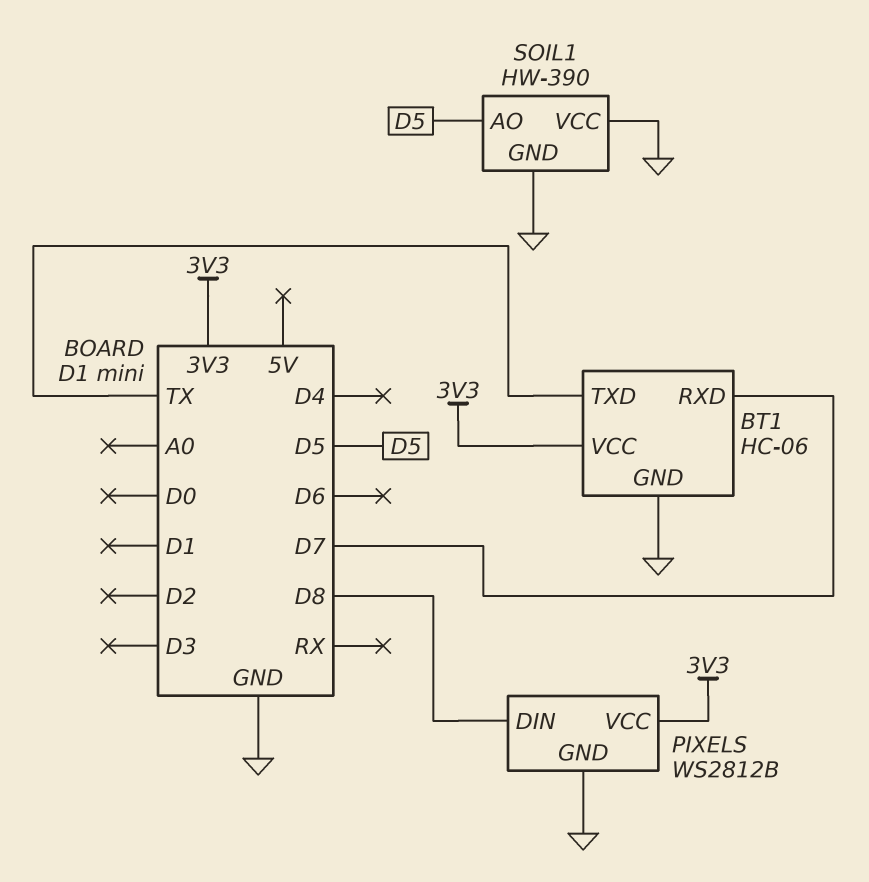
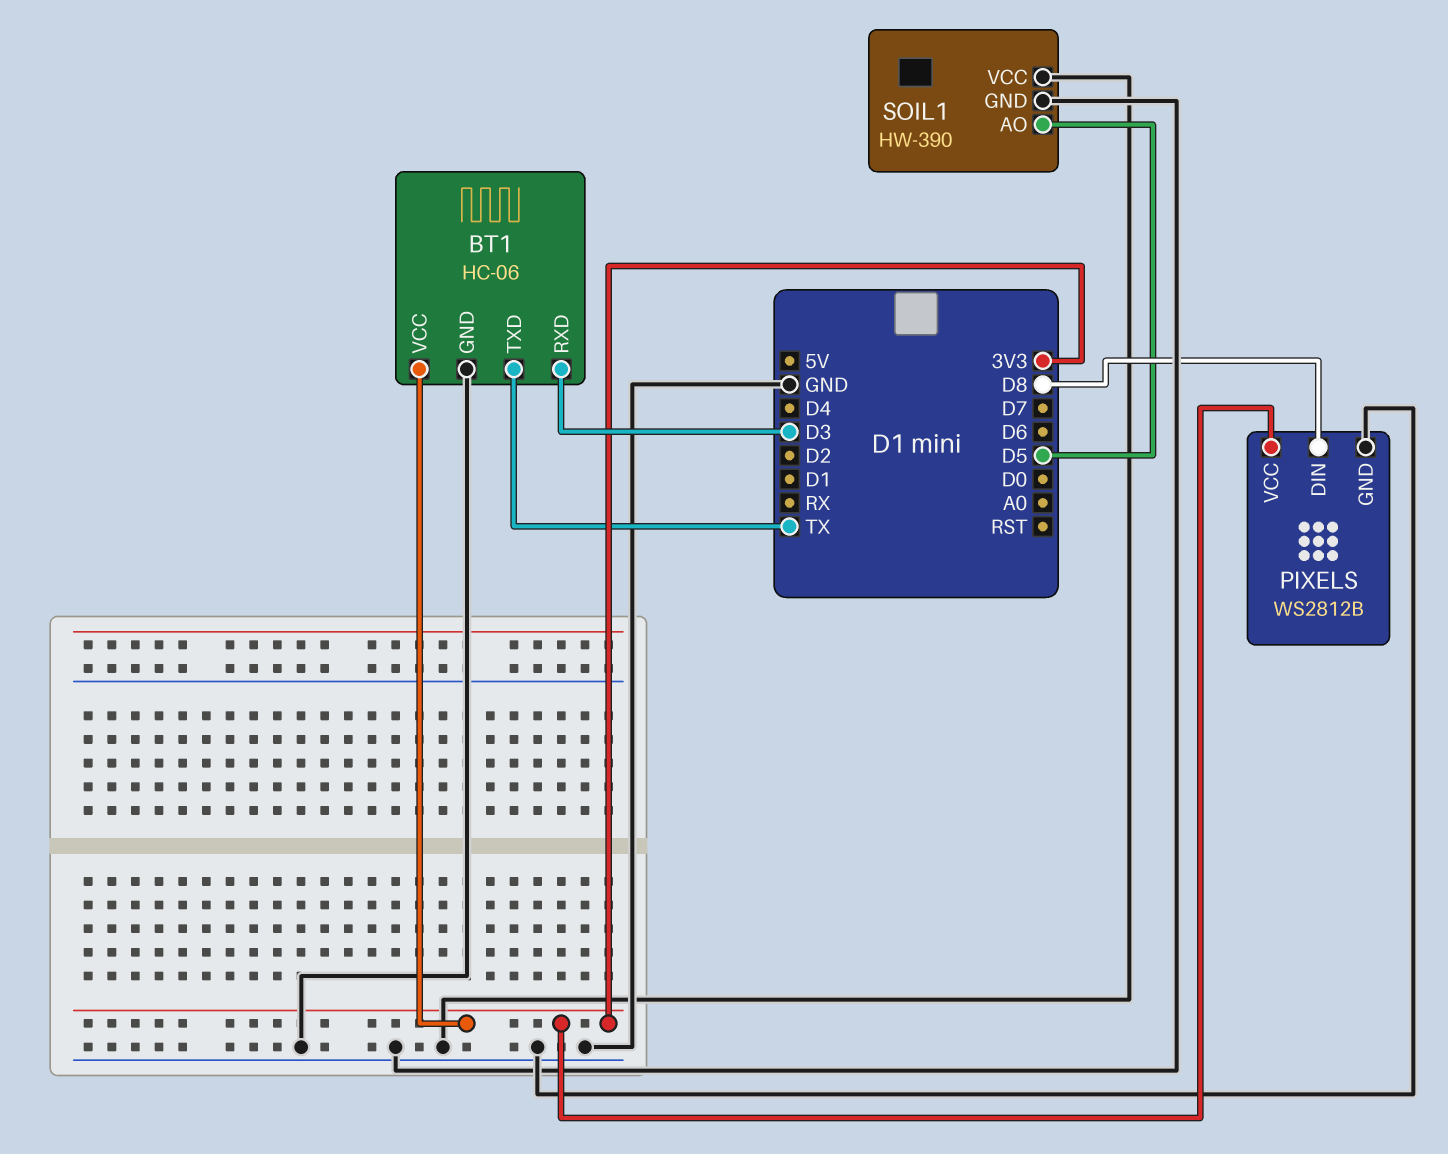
BT1 pin RXD: D7 -> D3

